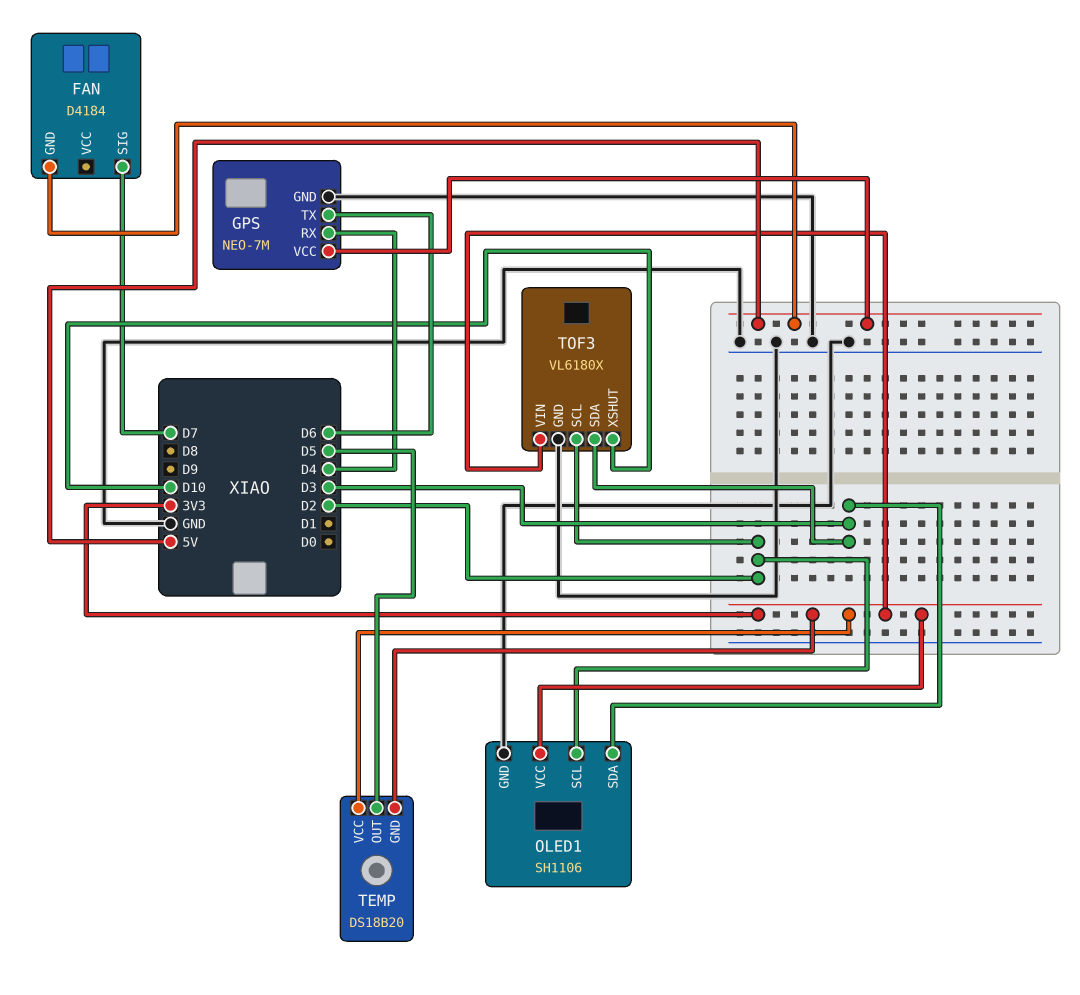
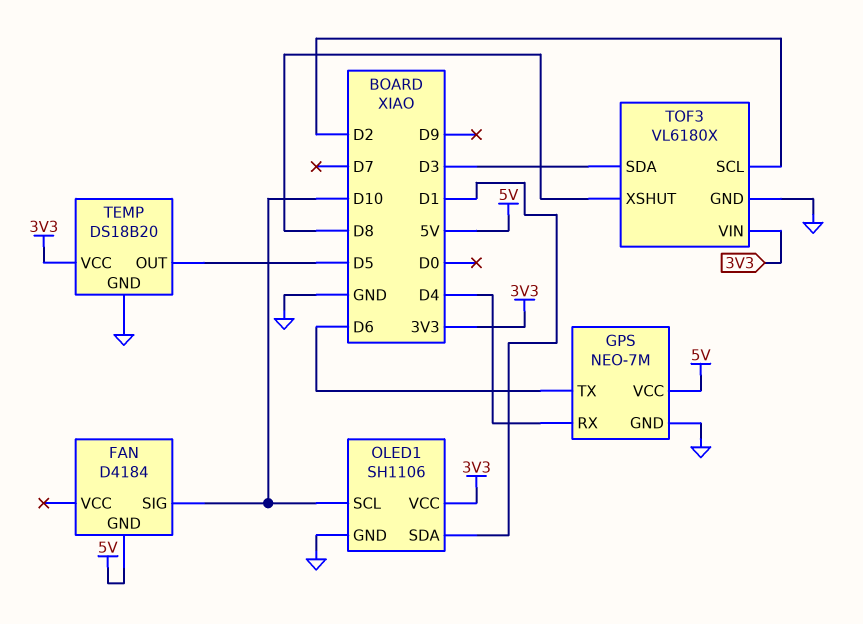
FAN pin SIG: D7 -> D10
OLED1 pin SCL: D2 -> D10
OLED1 pin SDA: D3 -> D1
TEMP pin GND: 3V3 -> GND
TOF3 pin XSHUT: D10 -> D8

